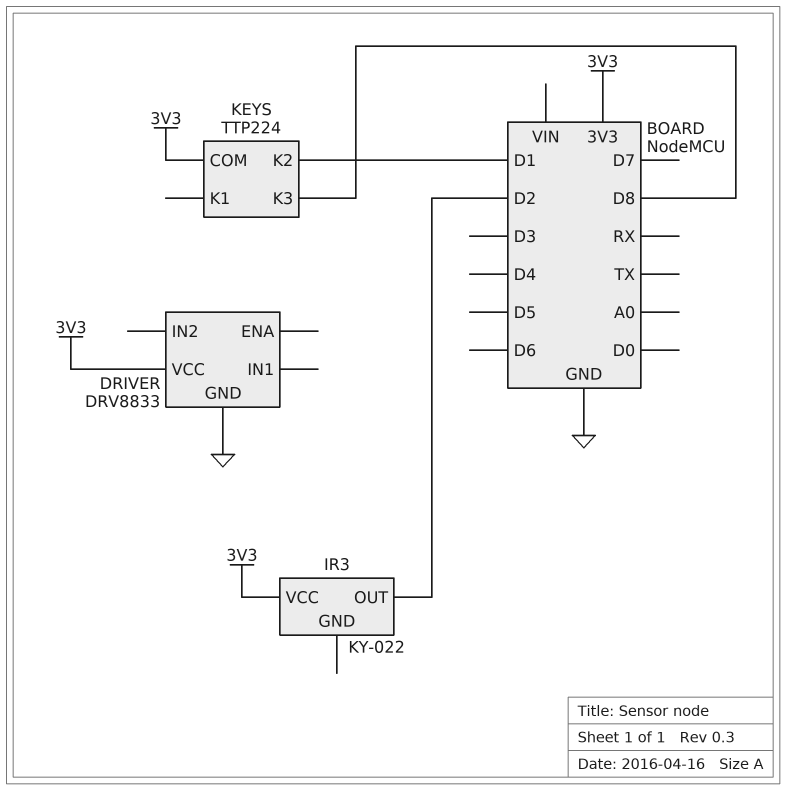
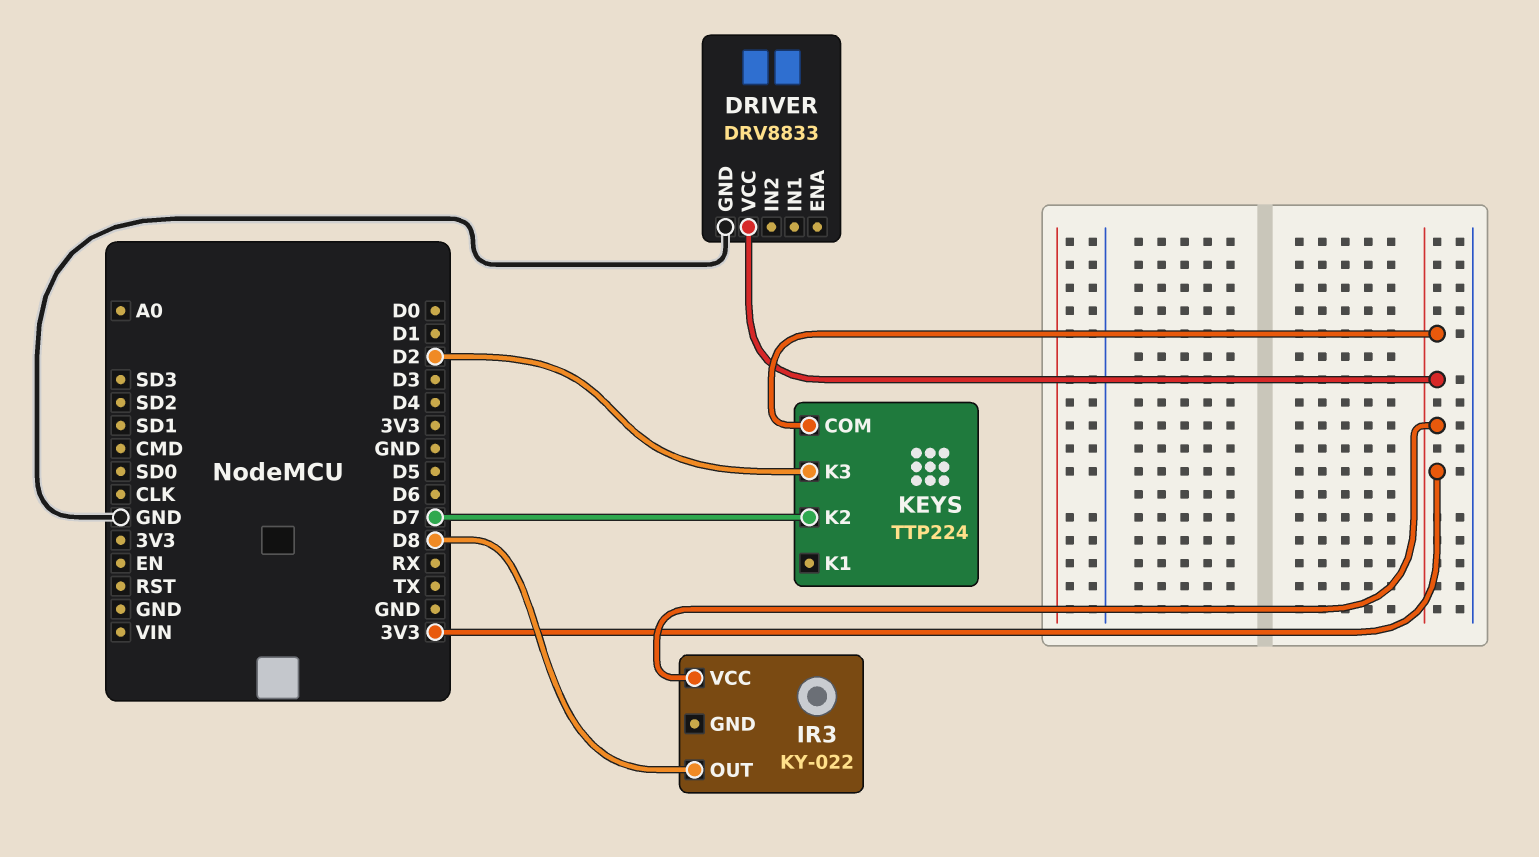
IR3 pin OUT: D2 -> D8
KEYS pin K2: D1 -> D7
KEYS pin K3: D8 -> D2

